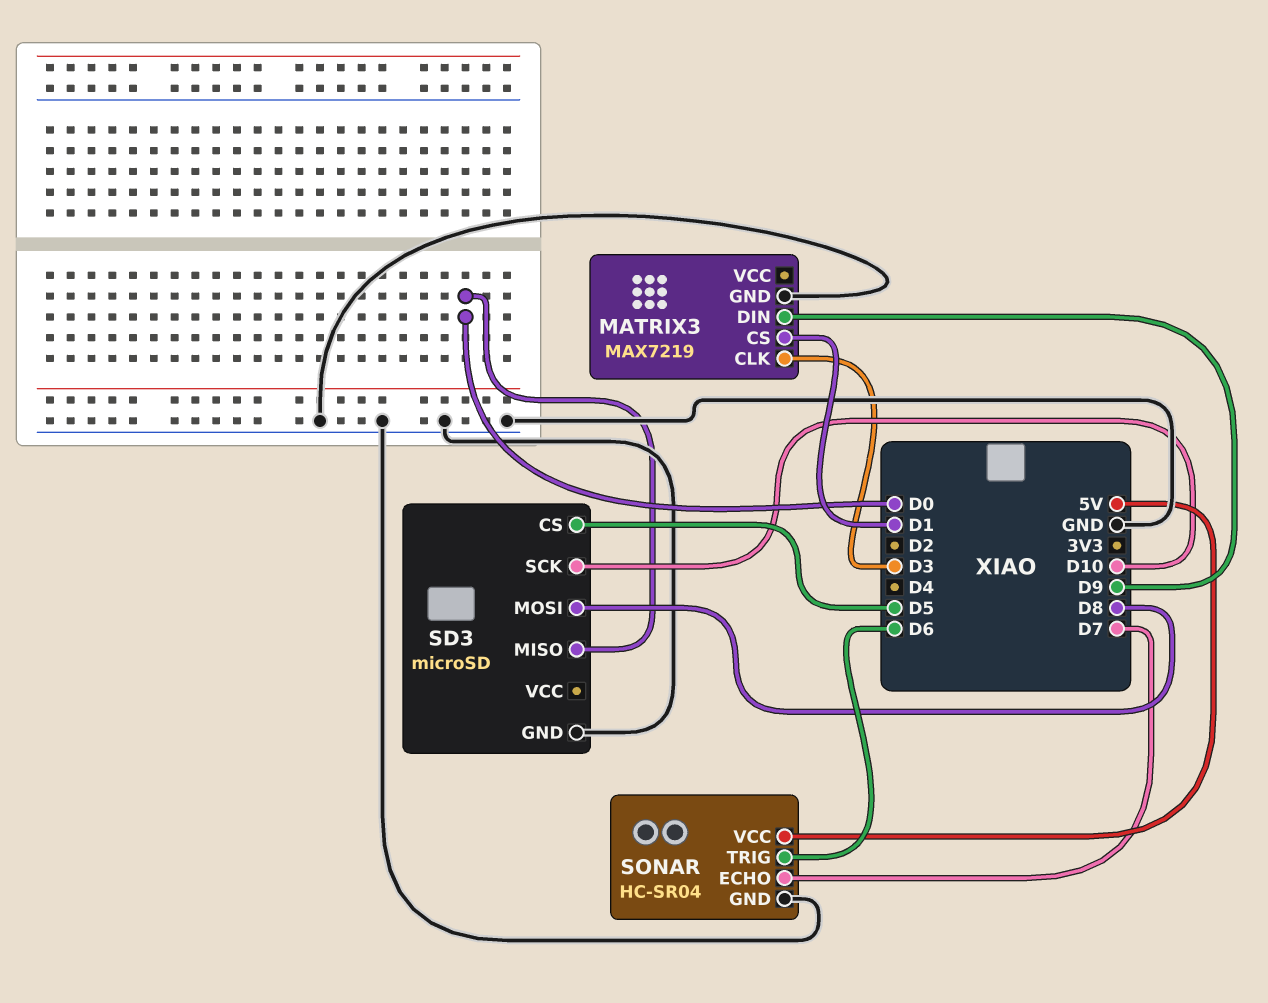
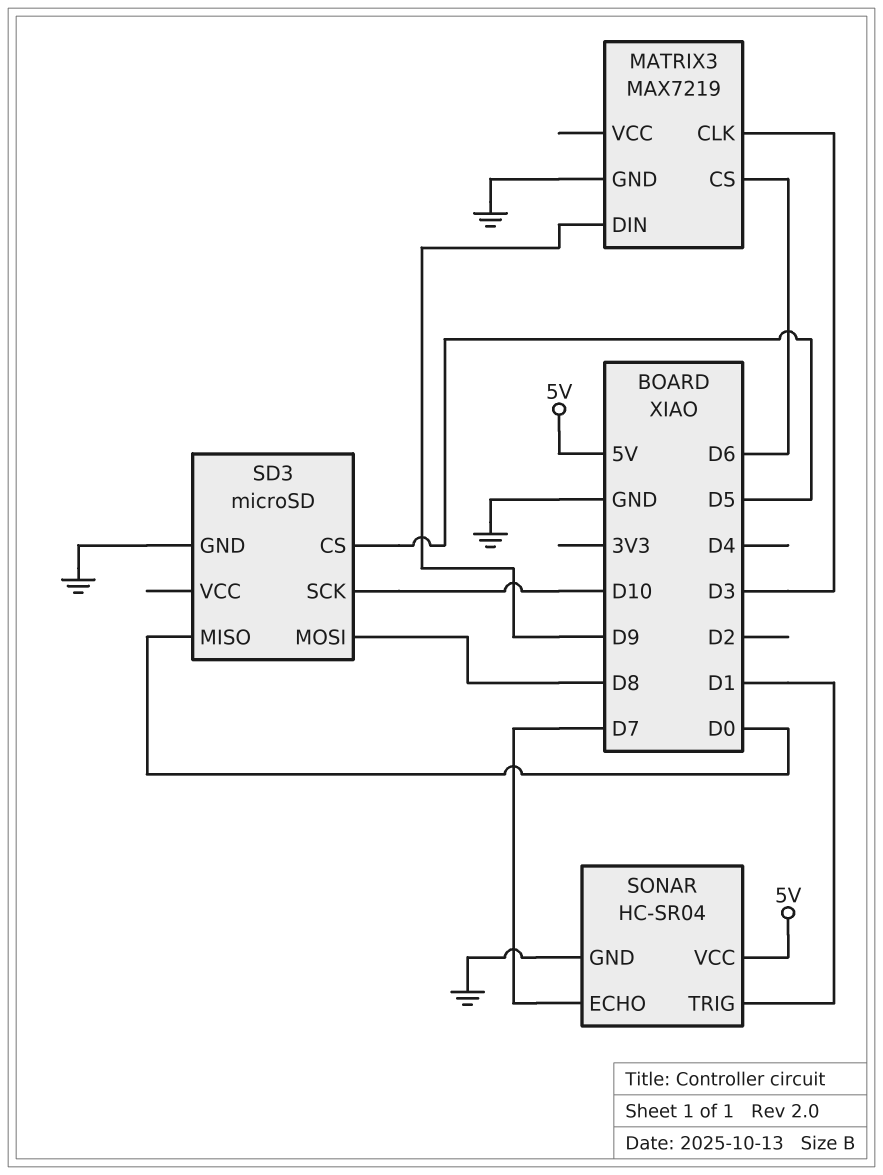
MATRIX3 pin CS: D1 -> D6
SONAR pin TRIG: D6 -> D1

